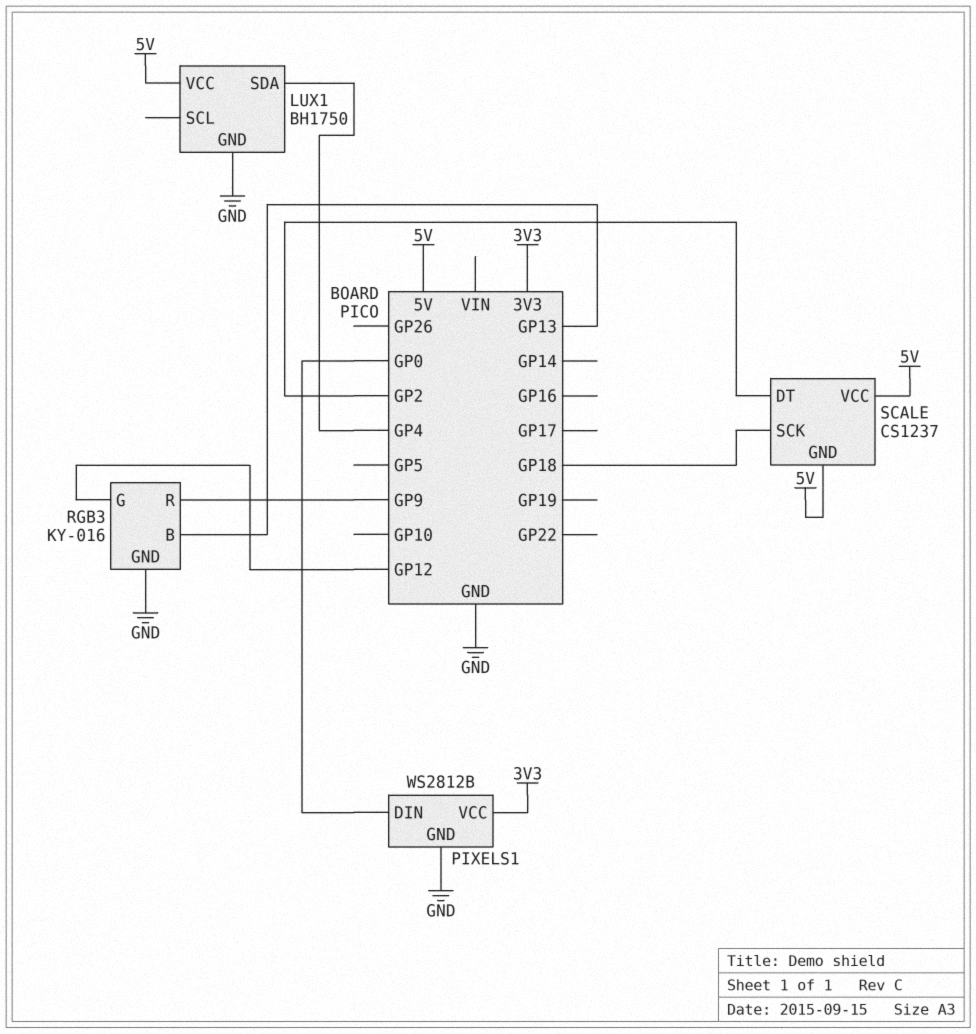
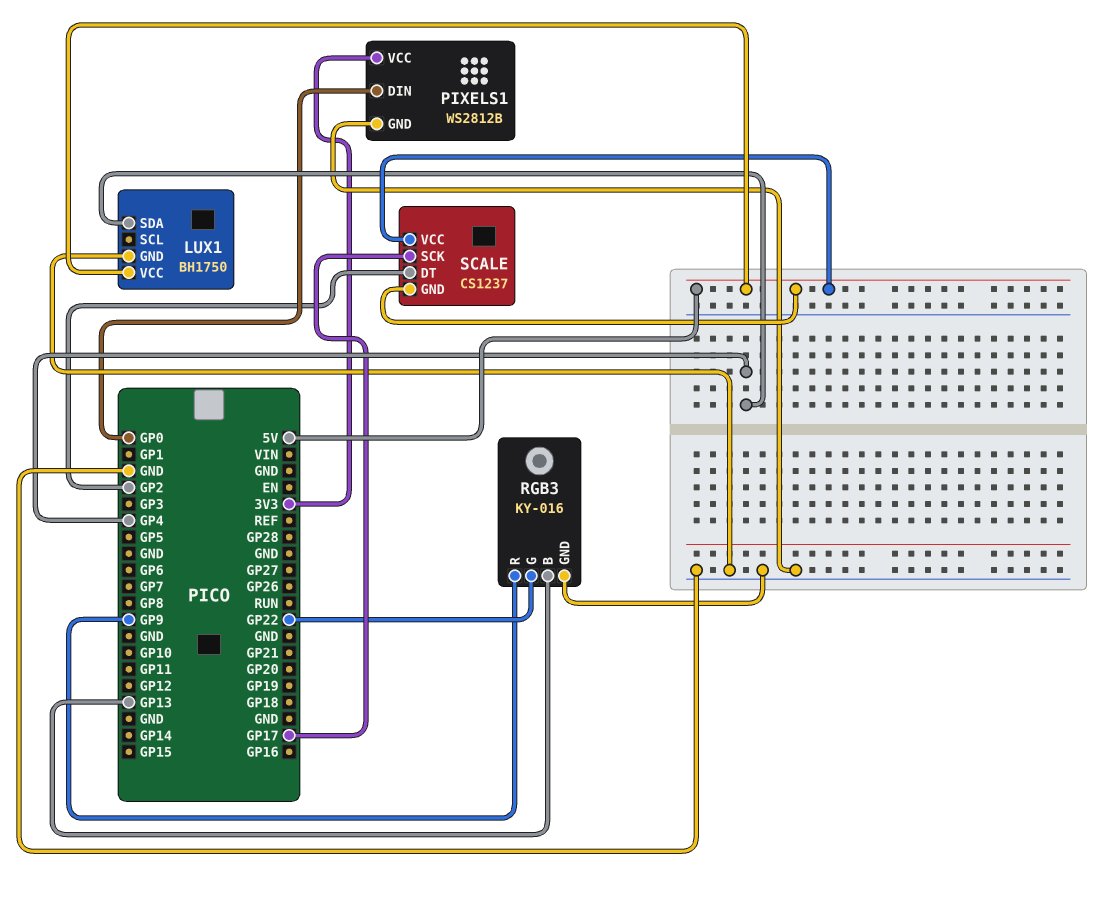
RGB3 pin G: GP12 -> GP22
SCALE pin SCK: GP18 -> GP17

